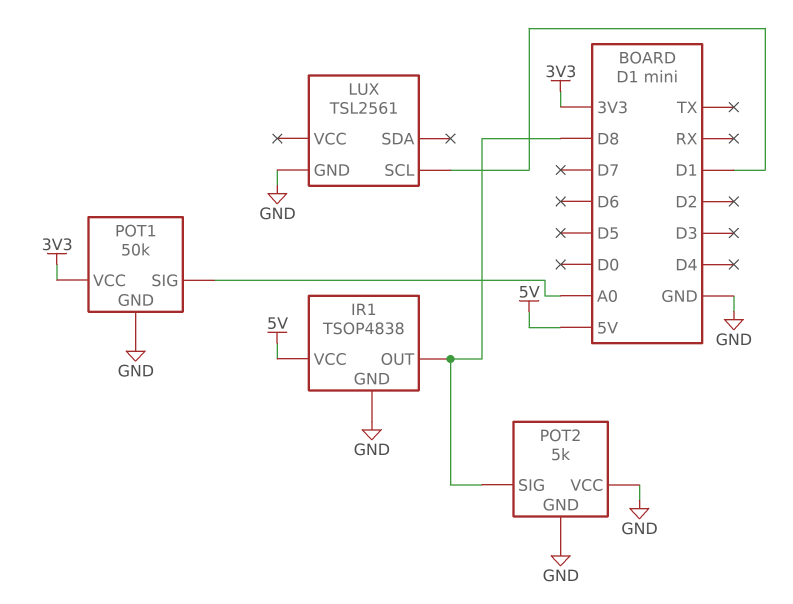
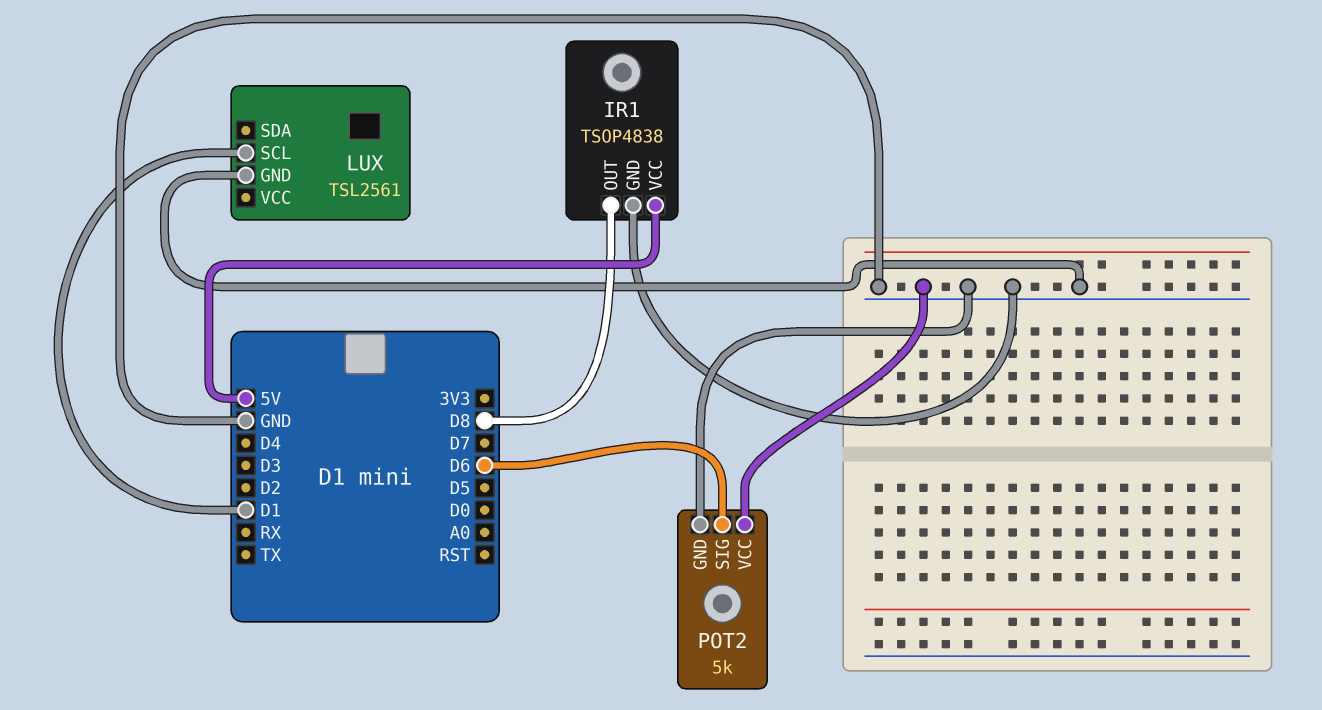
POT1: 50k -> none
POT1 pin GND: GND -> none
POT1 pin SIG: A0 -> none
POT1 pin VCC: 3V3 -> none
POT2 pin SIG: D8 -> D6

